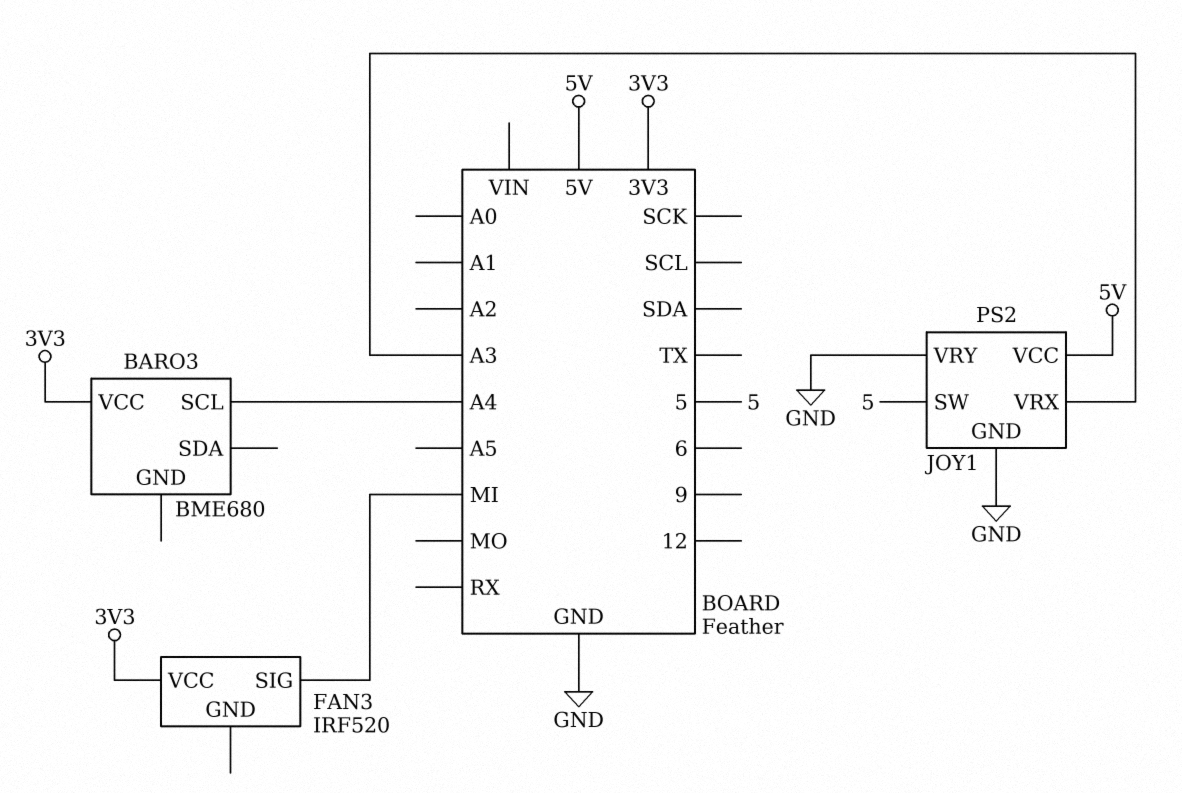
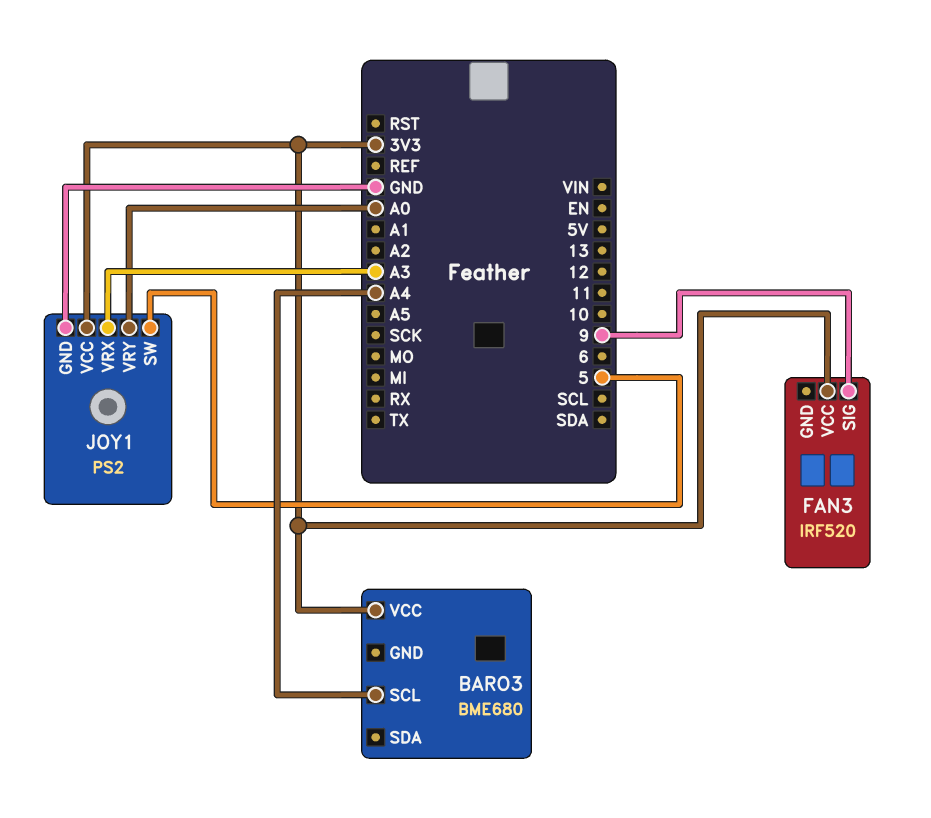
FAN3 pin SIG: MI -> 9
JOY1 pin VCC: 5V -> 3V3
JOY1 pin VRY: GND -> A0

